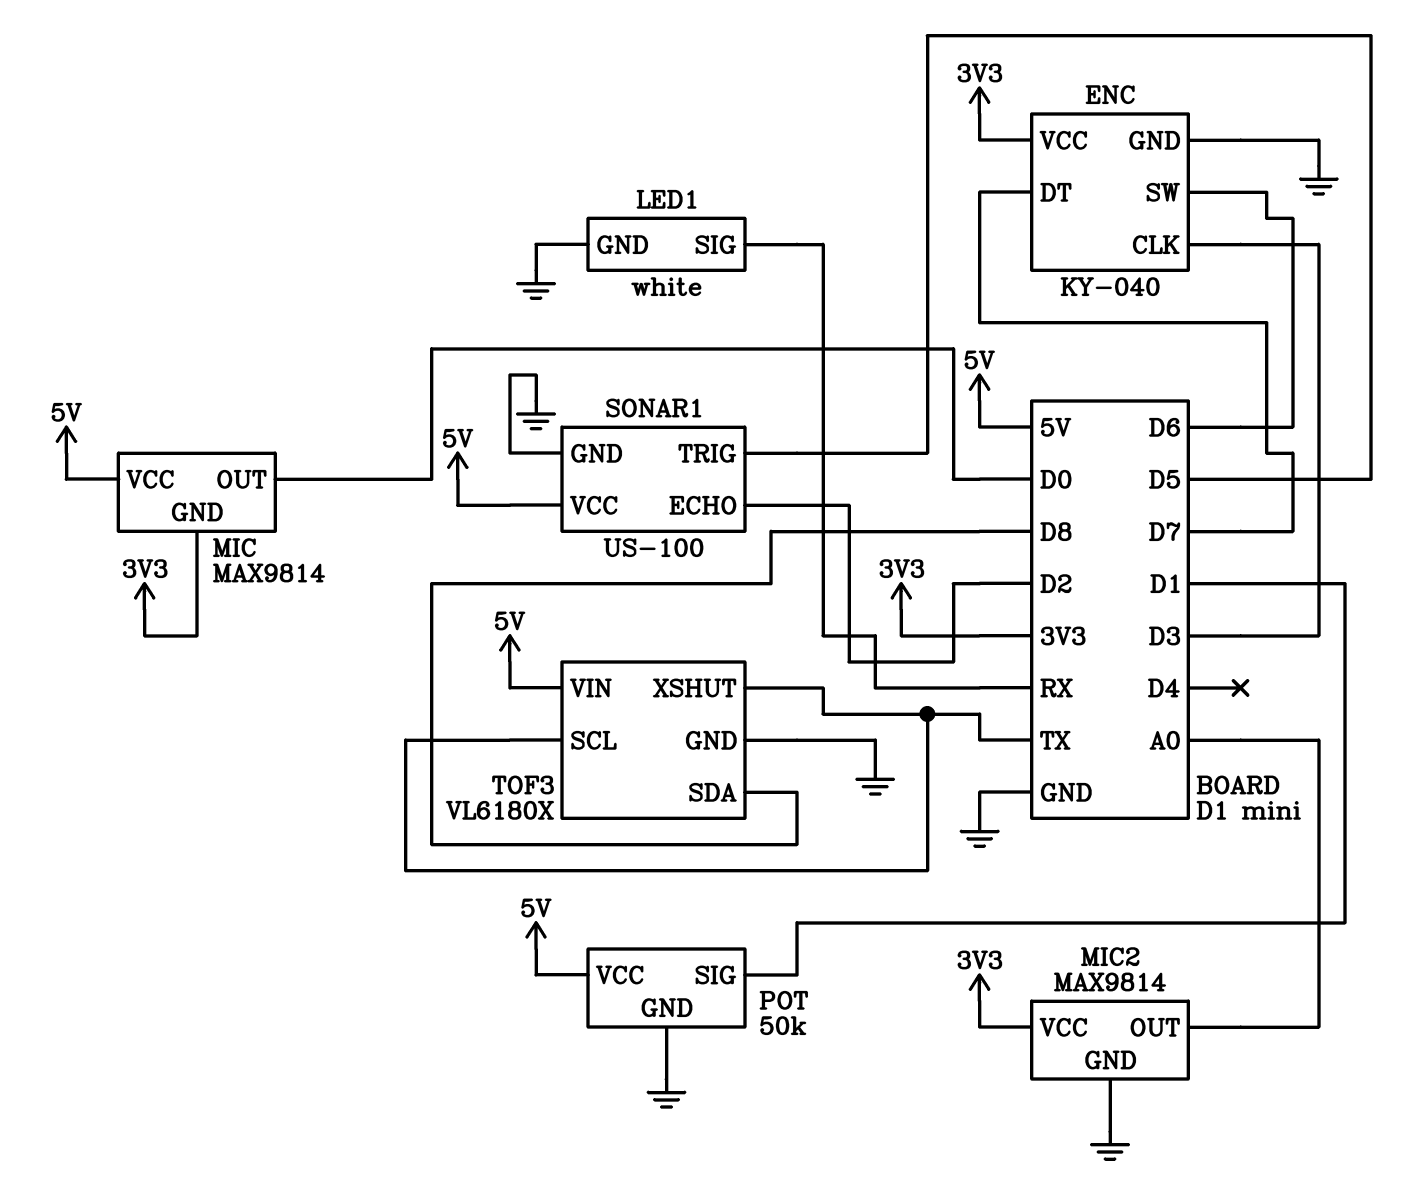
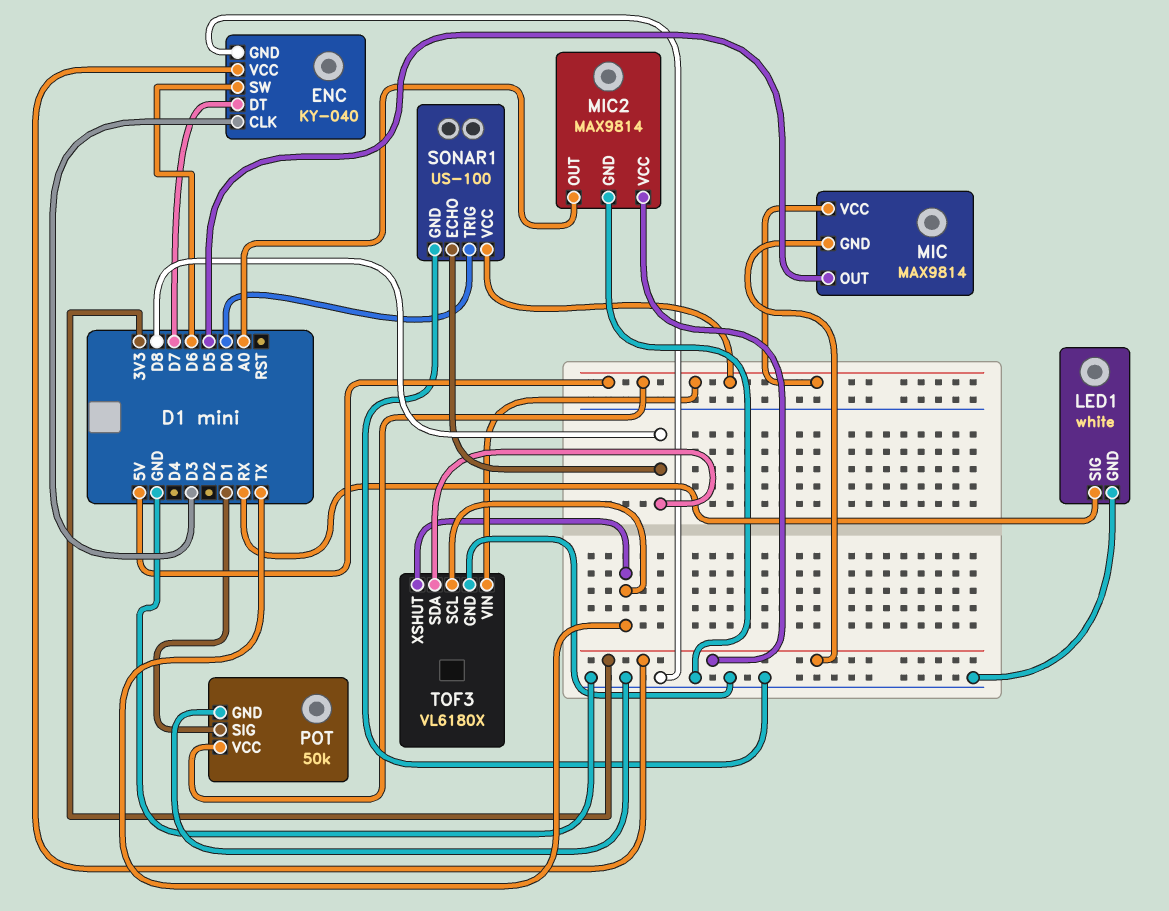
MIC pin OUT: D0 -> D5
SONAR1 pin ECHO: D2 -> D8
SONAR1 pin TRIG: D5 -> D0

